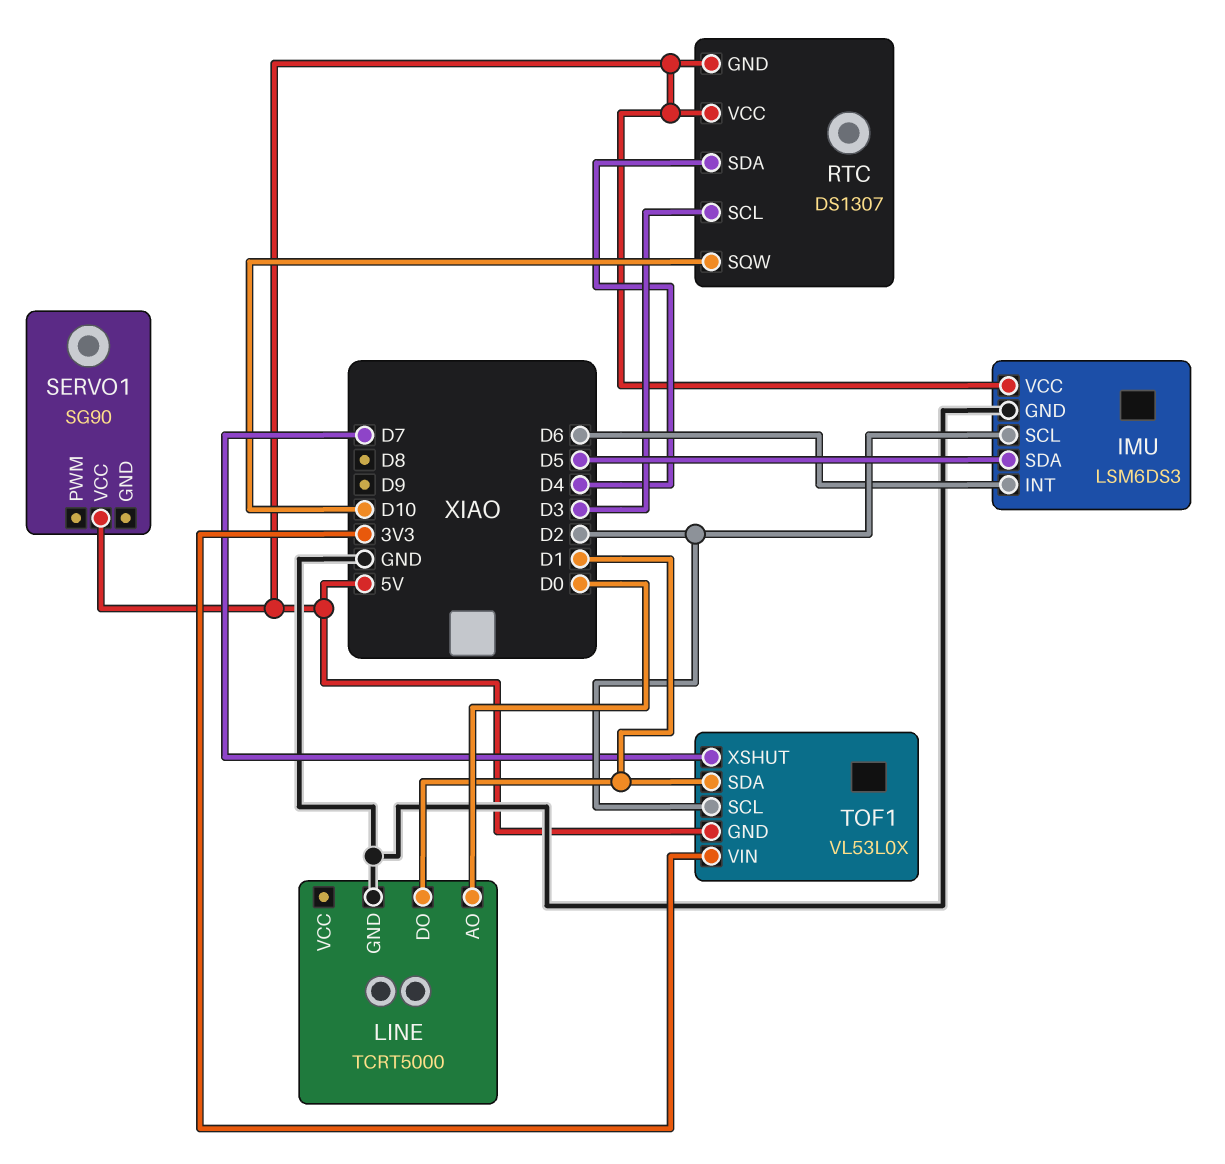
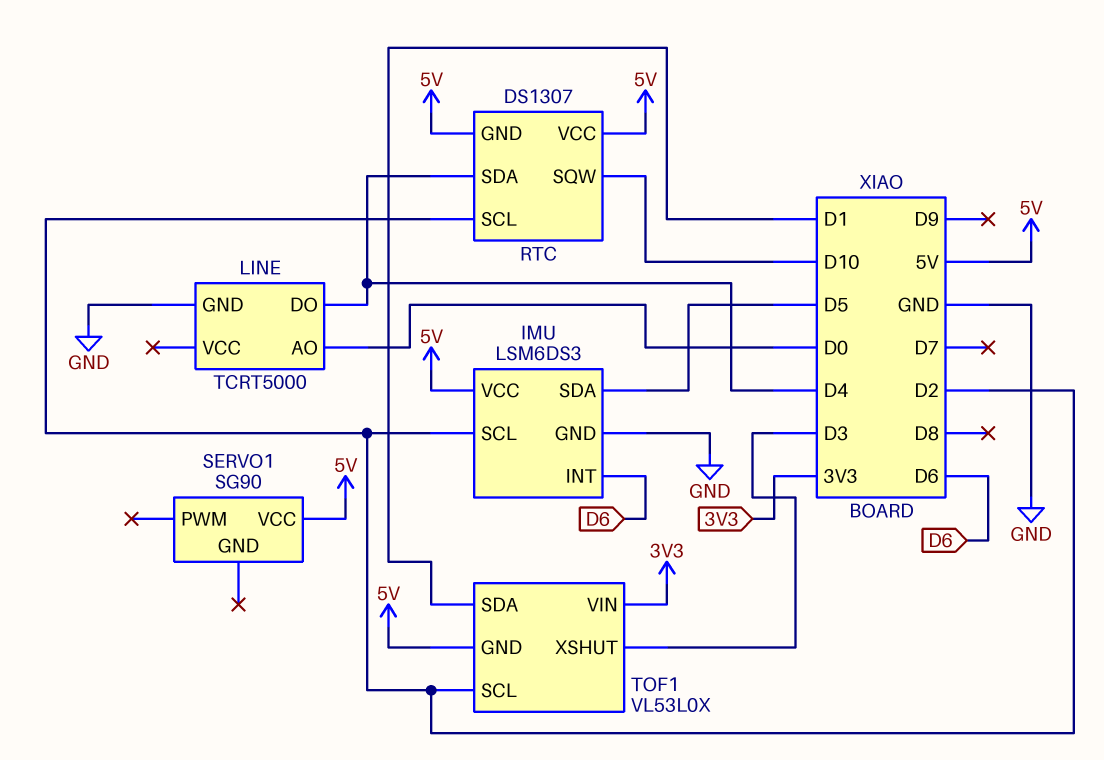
LINE pin DO: D1 -> D4
RTC pin SCL: D3 -> D2
TOF1 pin XSHUT: D7 -> D3

